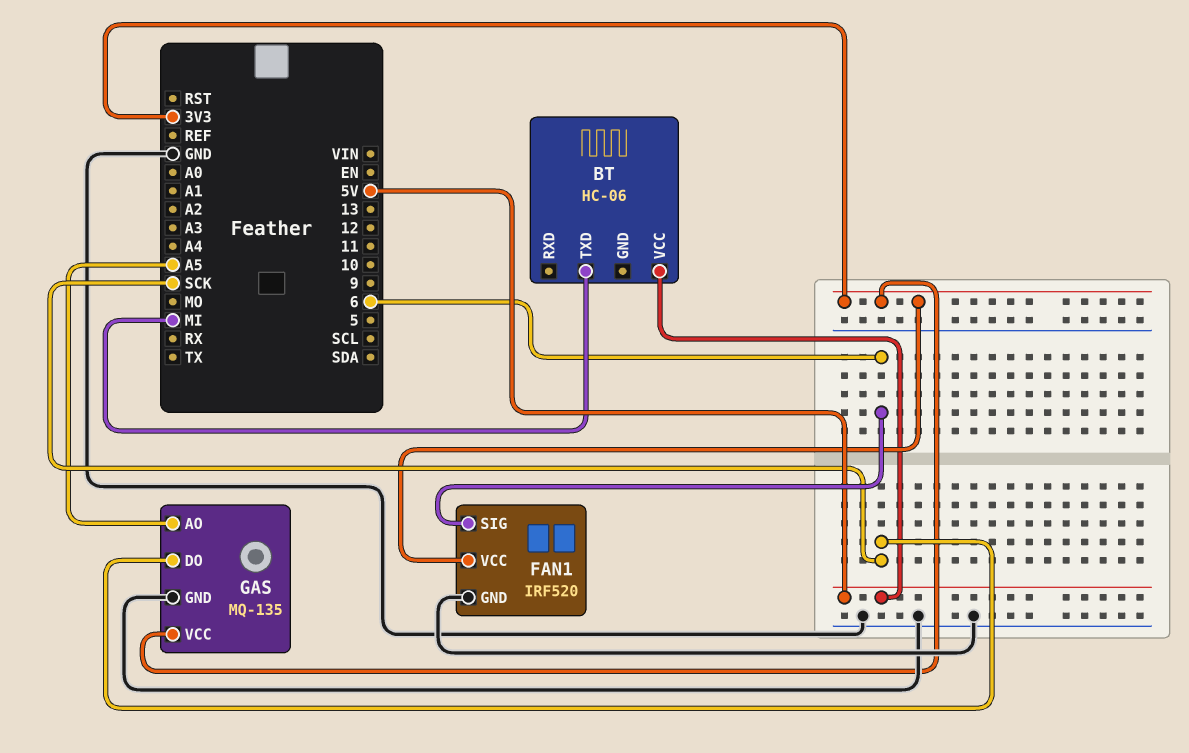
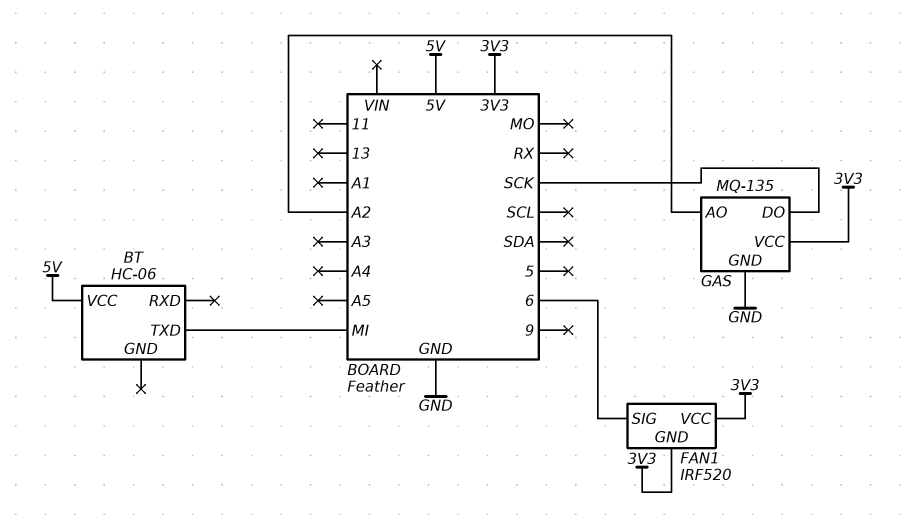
FAN1 pin GND: GND -> 3V3
GAS pin AO: A5 -> A2

